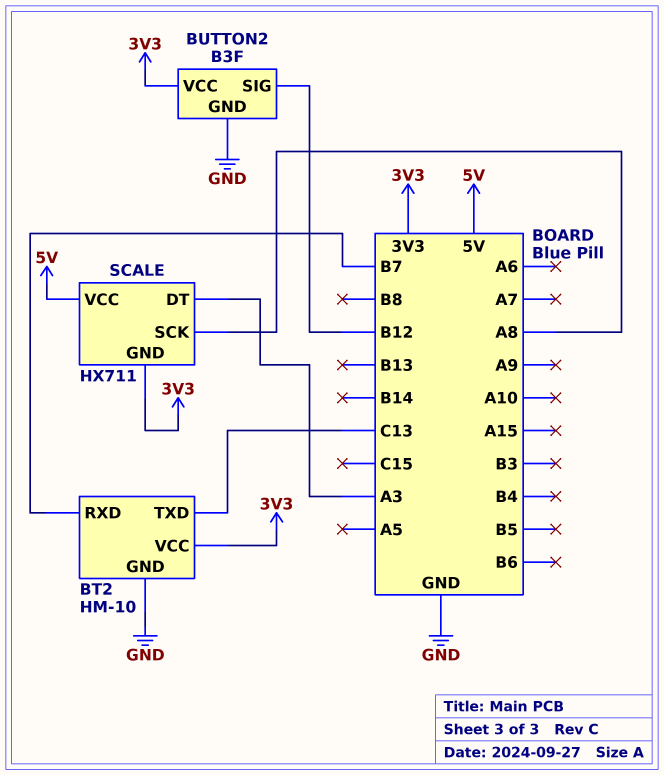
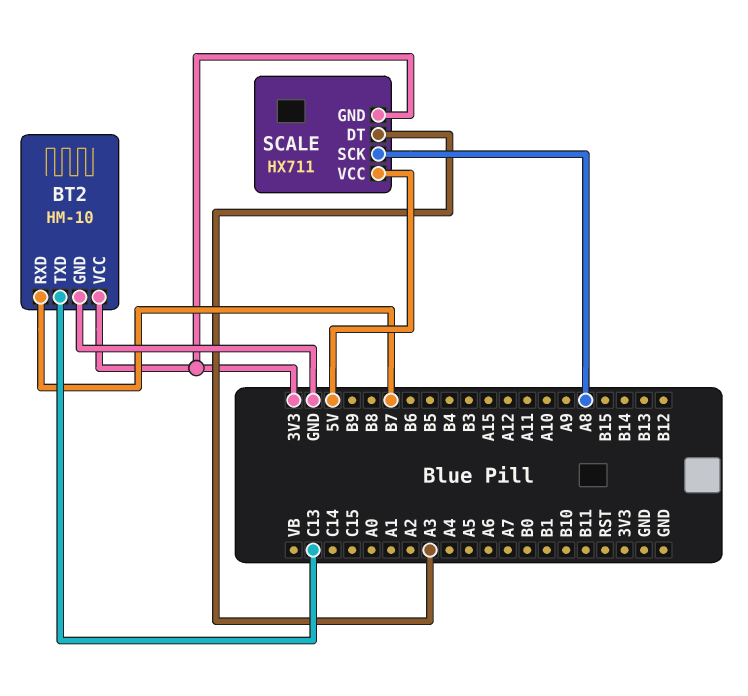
BUTTON2: B3F -> none
BUTTON2 pin GND: GND -> none
BUTTON2 pin SIG: B12 -> none
BUTTON2 pin VCC: 3V3 -> none

